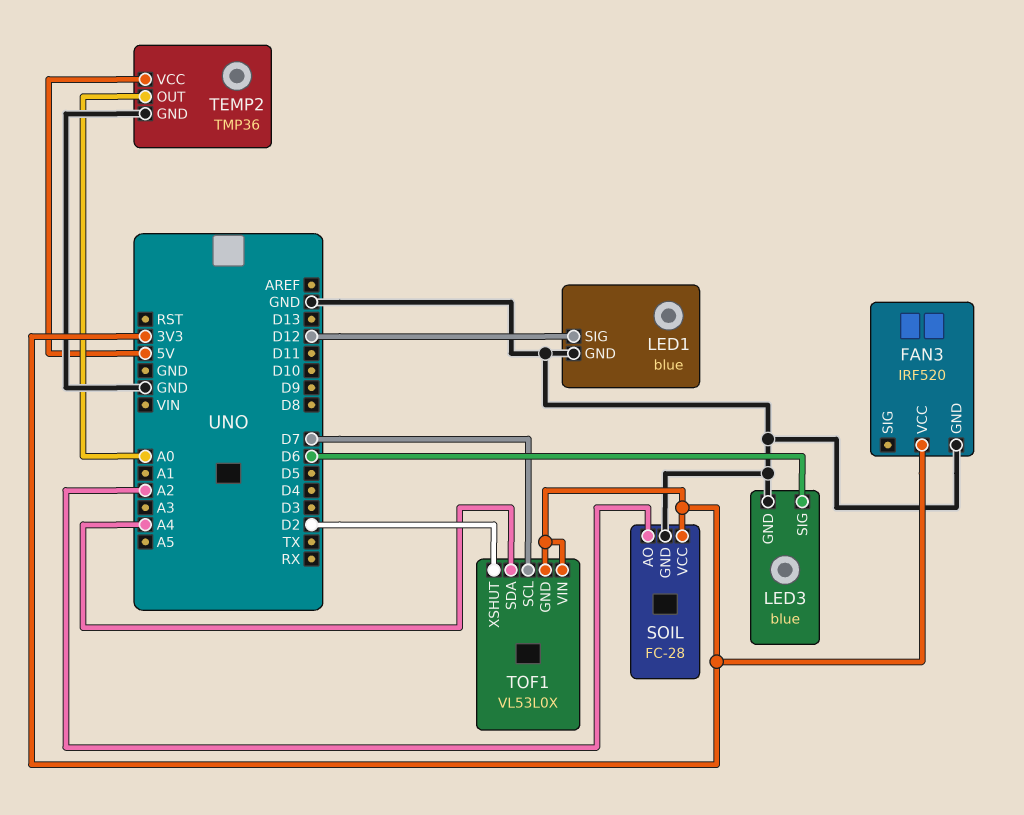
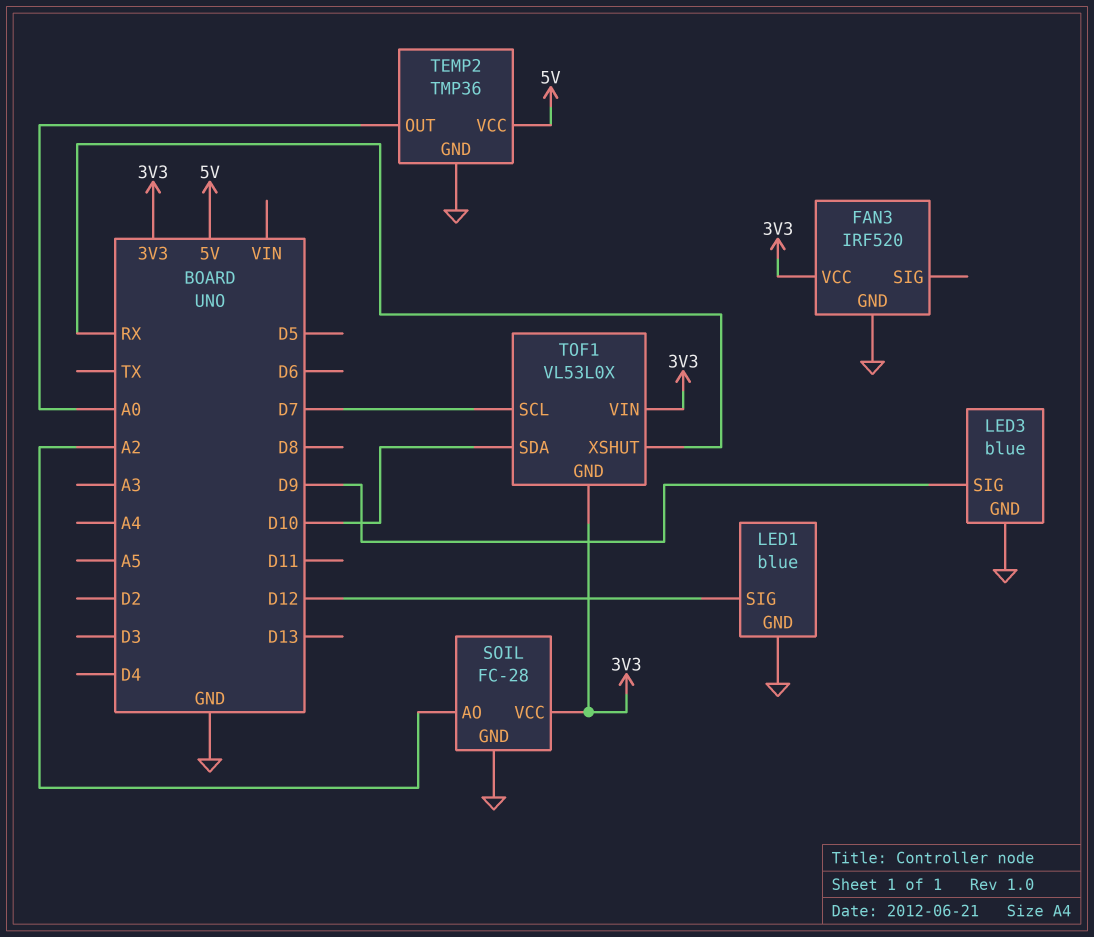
LED3 pin SIG: D6 -> D9
TOF1 pin SDA: A4 -> D10
TOF1 pin XSHUT: D2 -> RX

